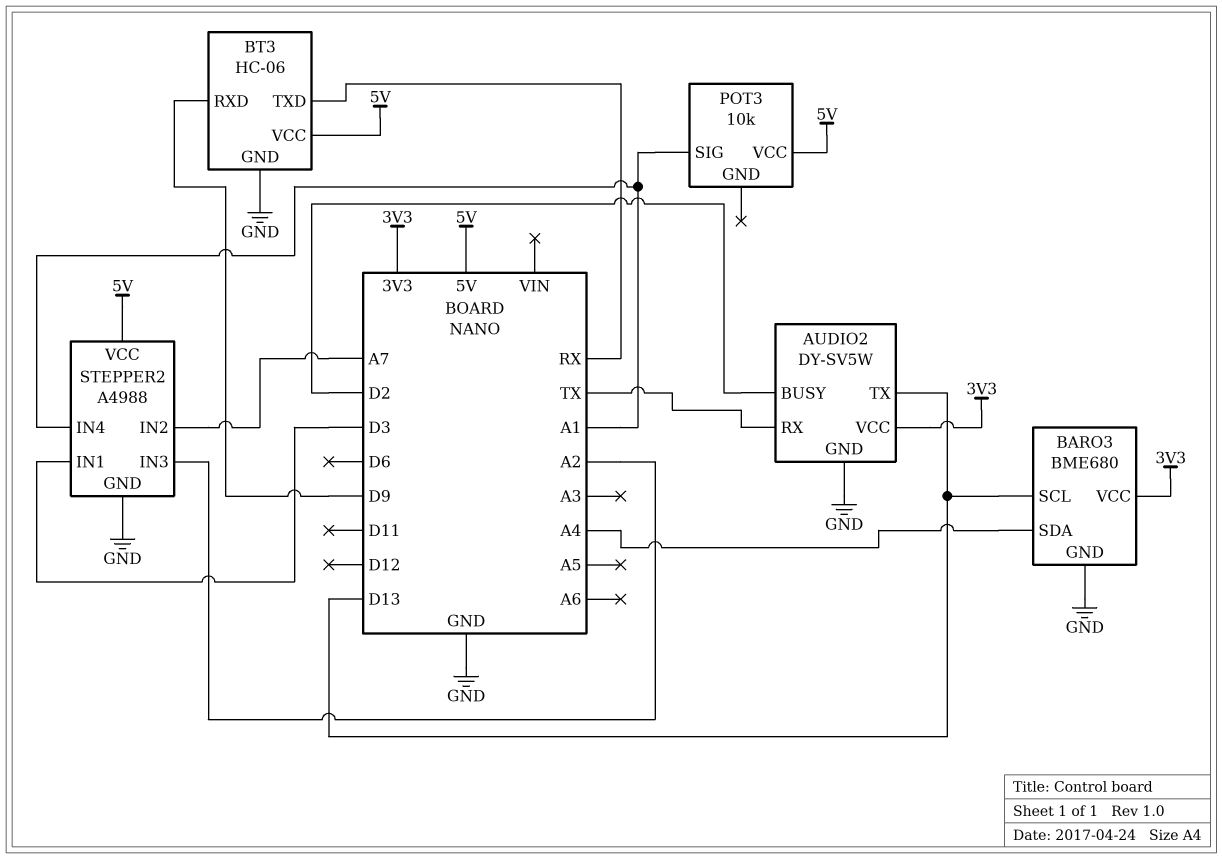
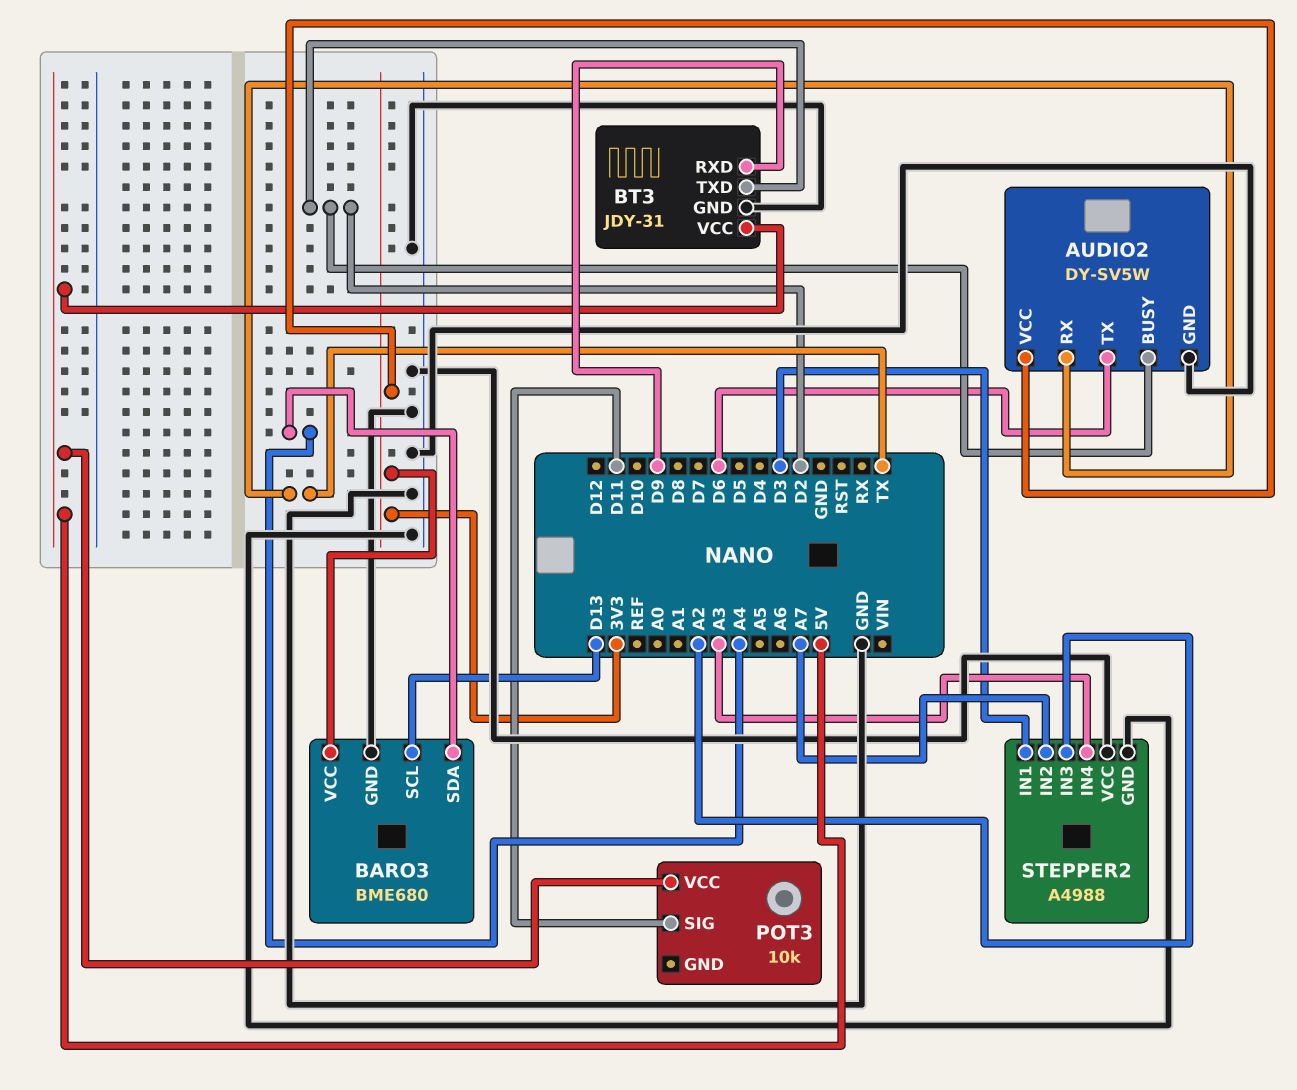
AUDIO2 pin TX: D13 -> D6
BT3: HC-06 -> JDY-31
BT3 pin TXD: RX -> D2
POT3 pin SIG: A1 -> D11
STEPPER2 pin IN4: A1 -> A3
STEPPER2 pin VCC: 5V -> GND

